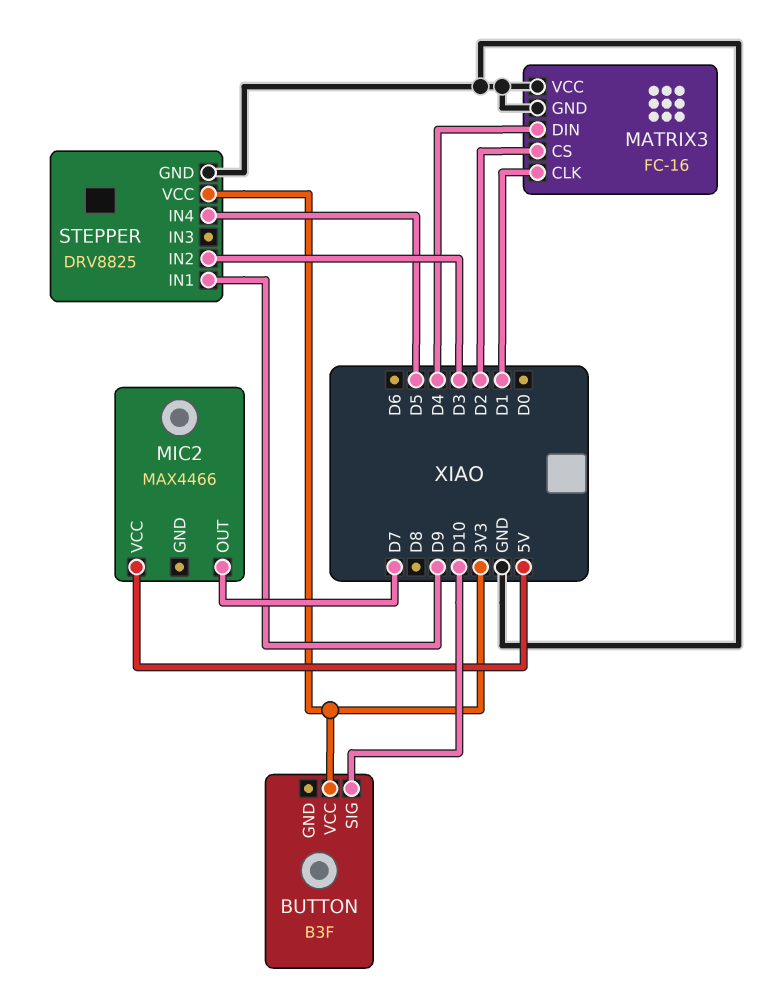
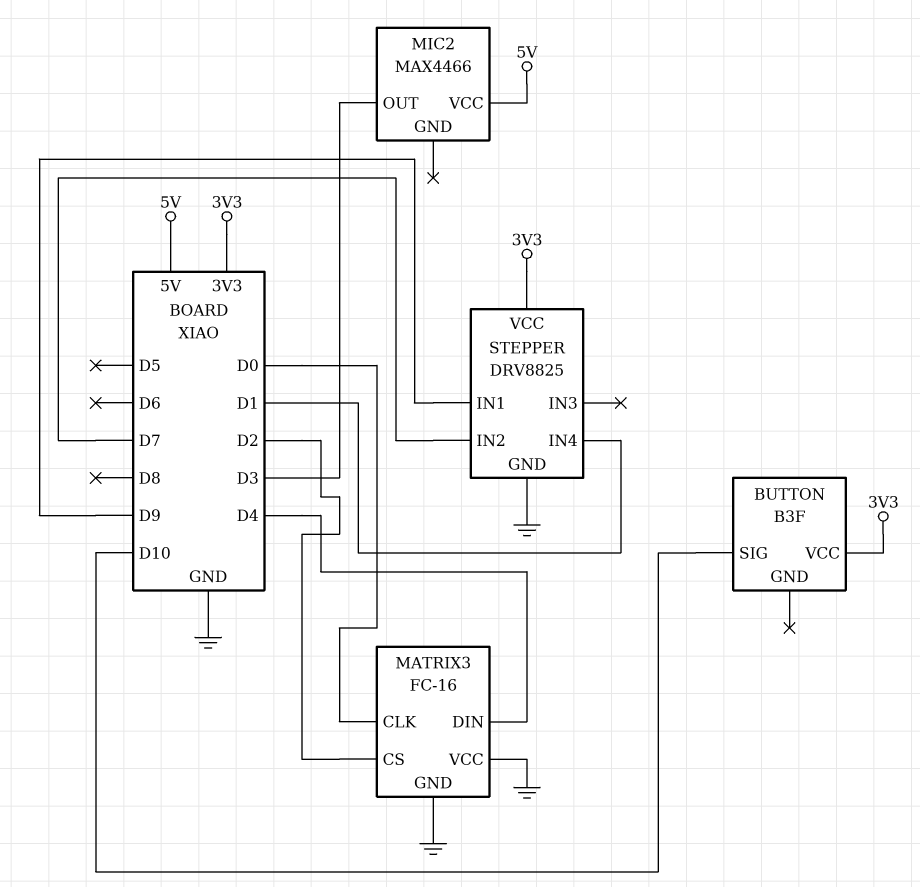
MATRIX3 pin CLK: D1 -> D0
MIC2 pin OUT: D7 -> D3
STEPPER pin IN2: D3 -> D7
STEPPER pin IN4: D5 -> D1

